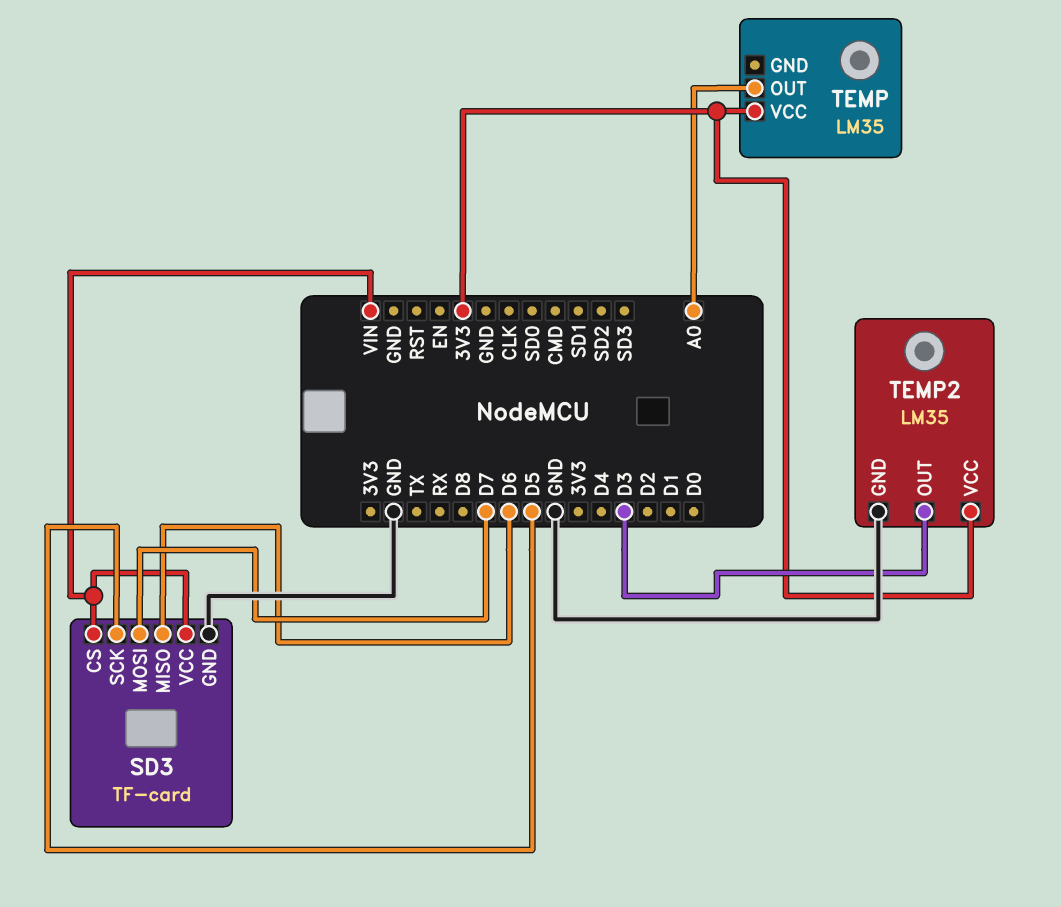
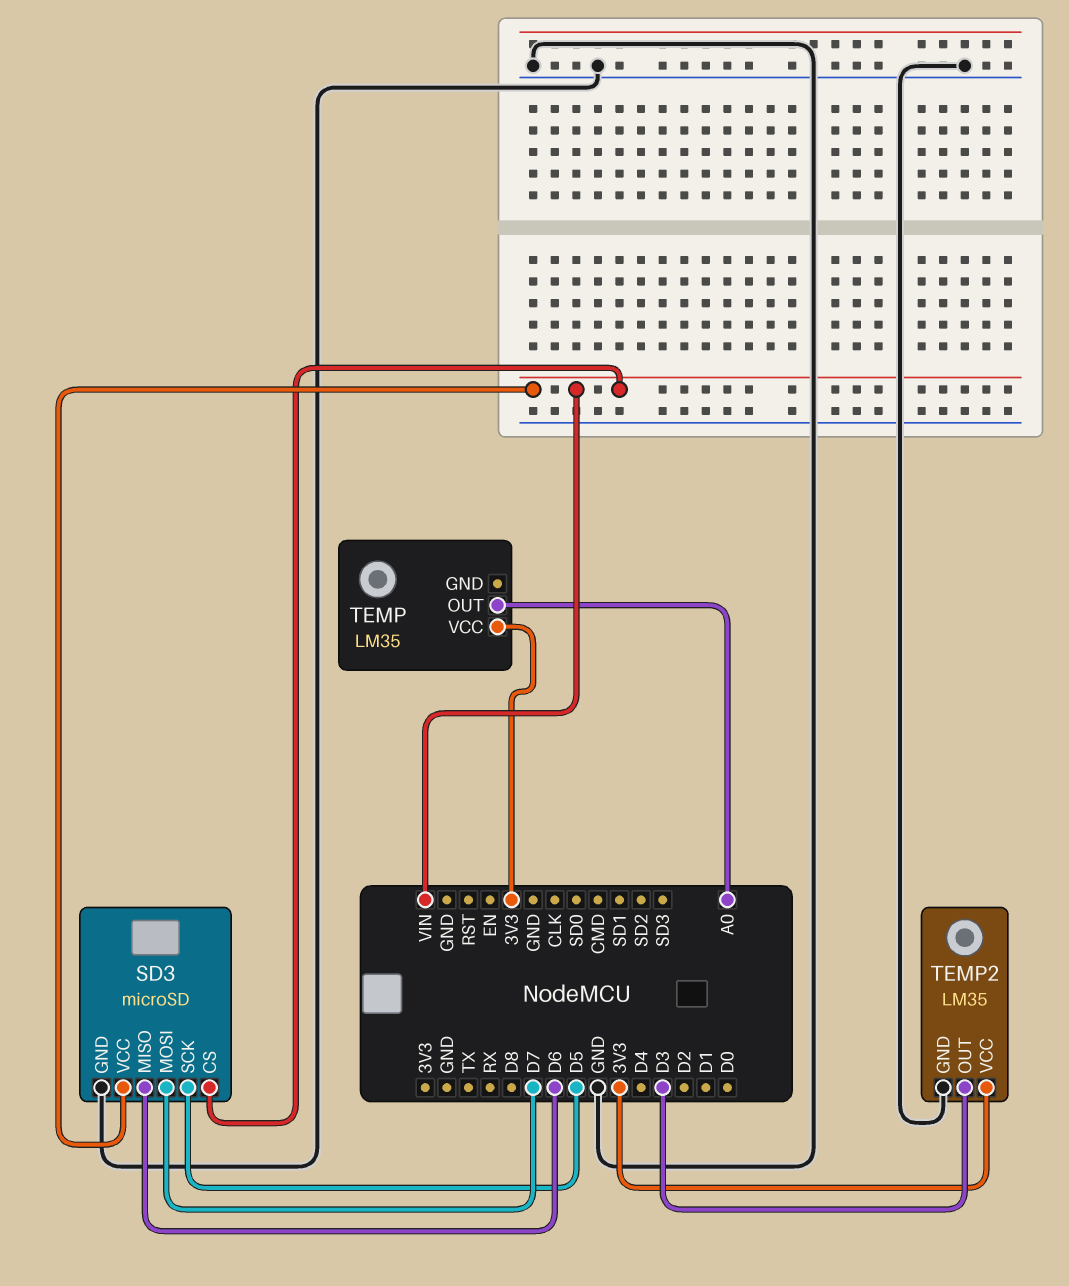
SD3: TF-card -> microSD

